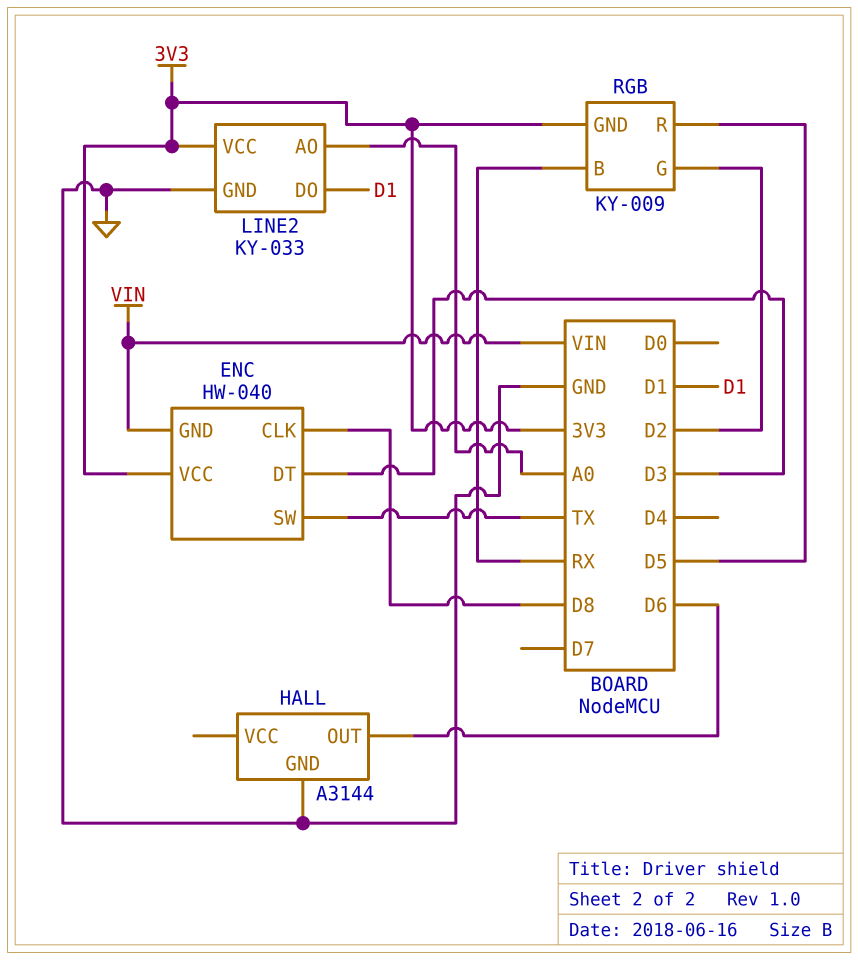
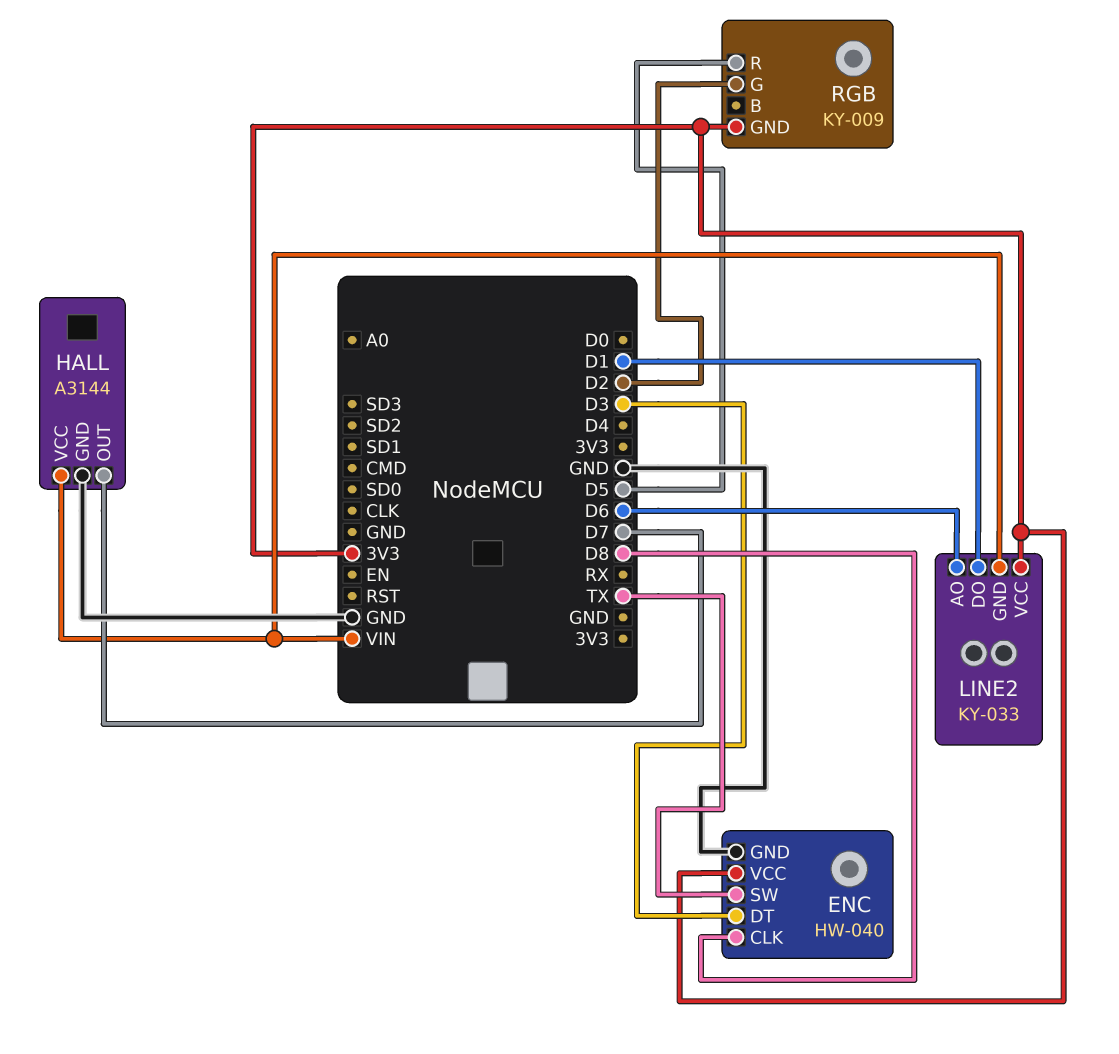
ENC pin GND: VIN -> GND
HALL pin OUT: D6 -> D7
HALL pin VCC: none -> VIN
LINE2 pin AO: A0 -> D6
LINE2 pin GND: GND -> VIN
RGB pin B: RX -> none

